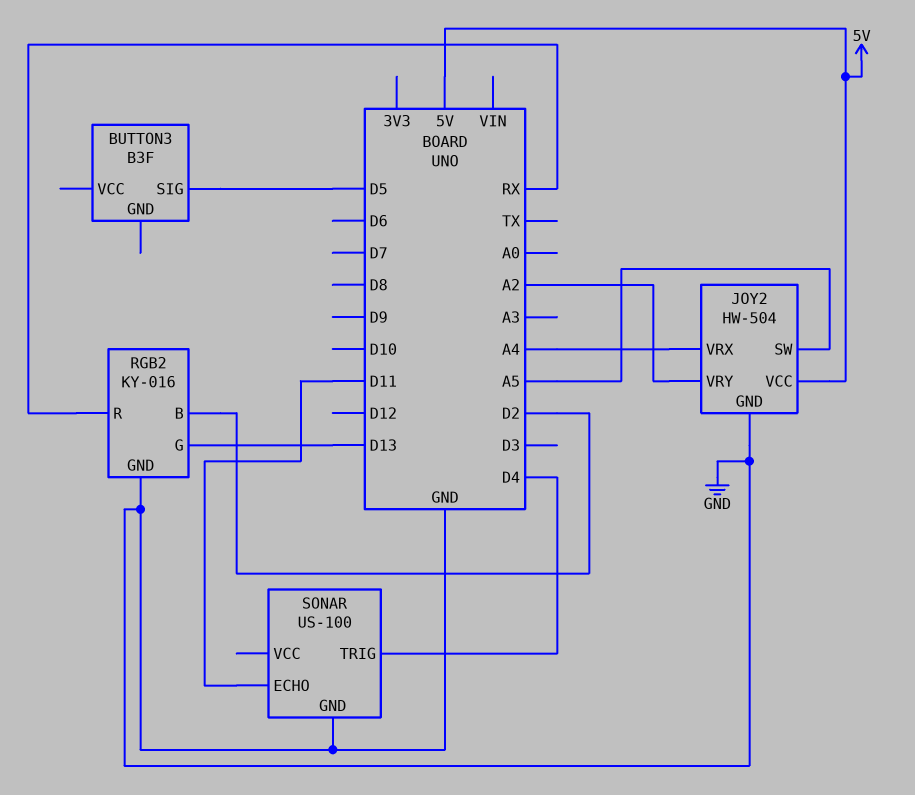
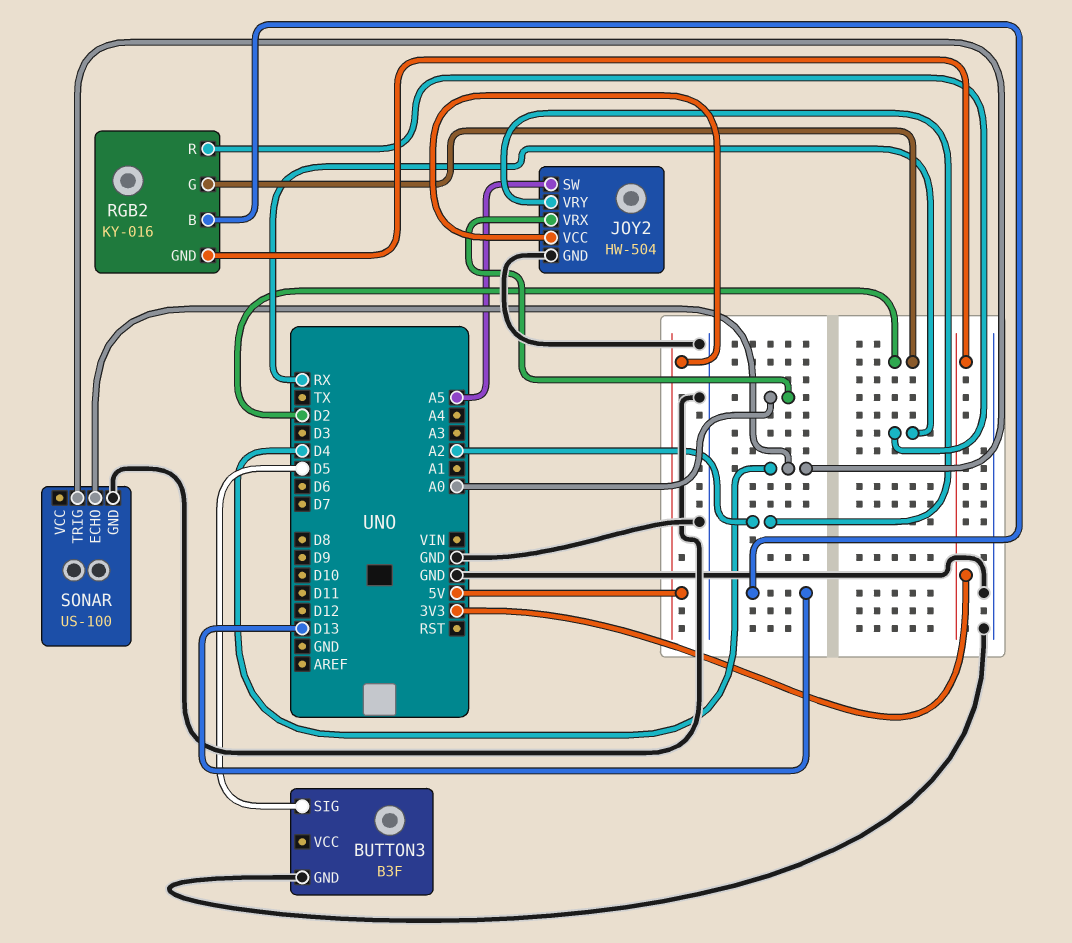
BUTTON3 pin GND: none -> GND
JOY2 pin VRX: A4 -> A0
RGB2 pin B: D2 -> D13
RGB2 pin G: D13 -> D2
RGB2 pin GND: GND -> 3V3
SONAR pin ECHO: D11 -> D4

